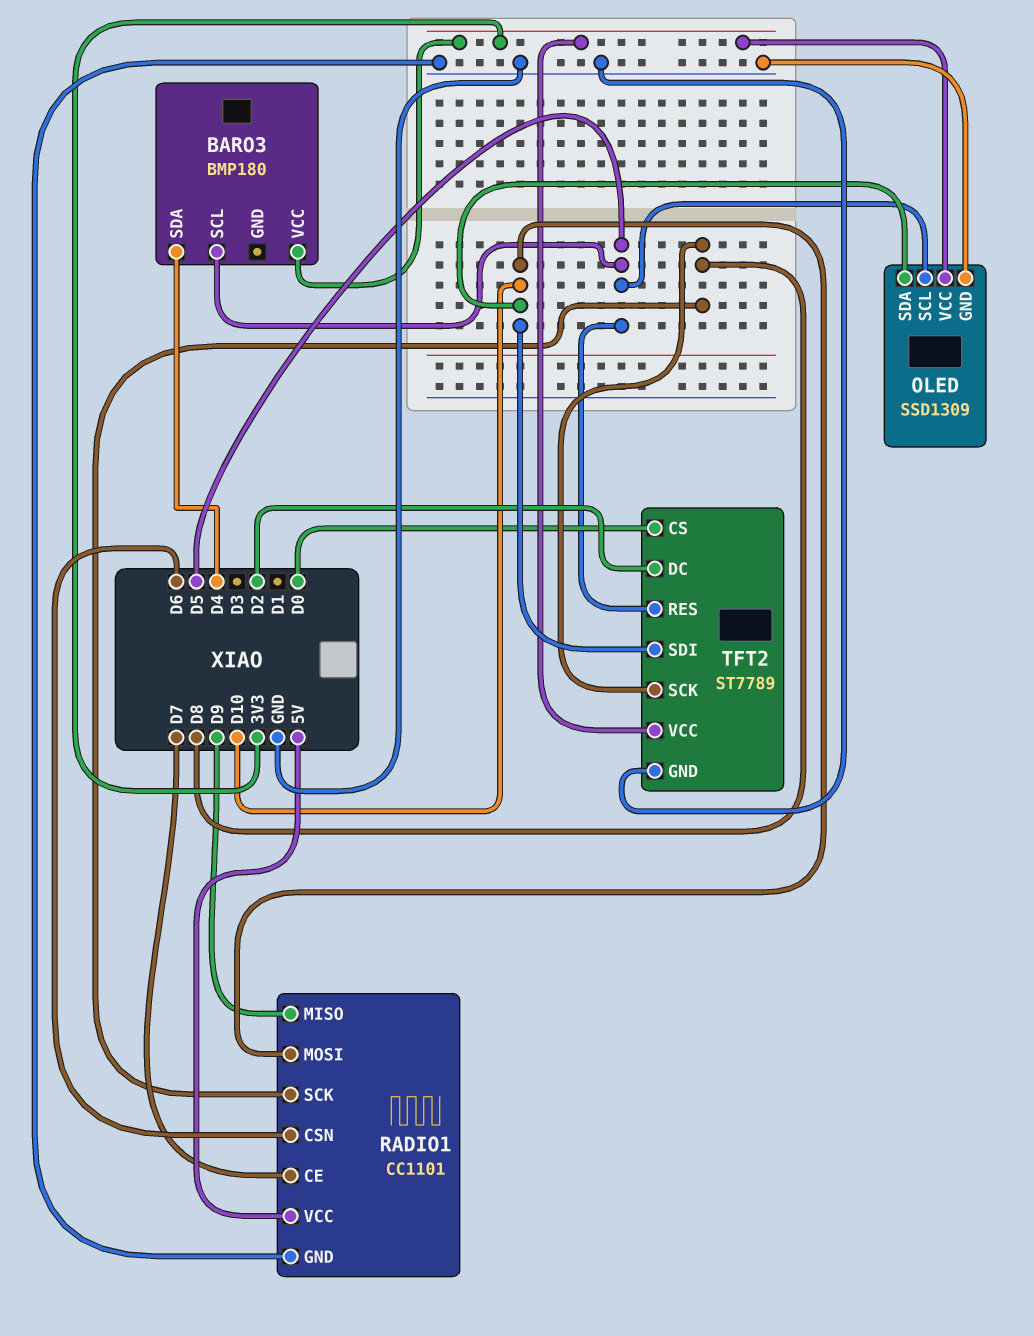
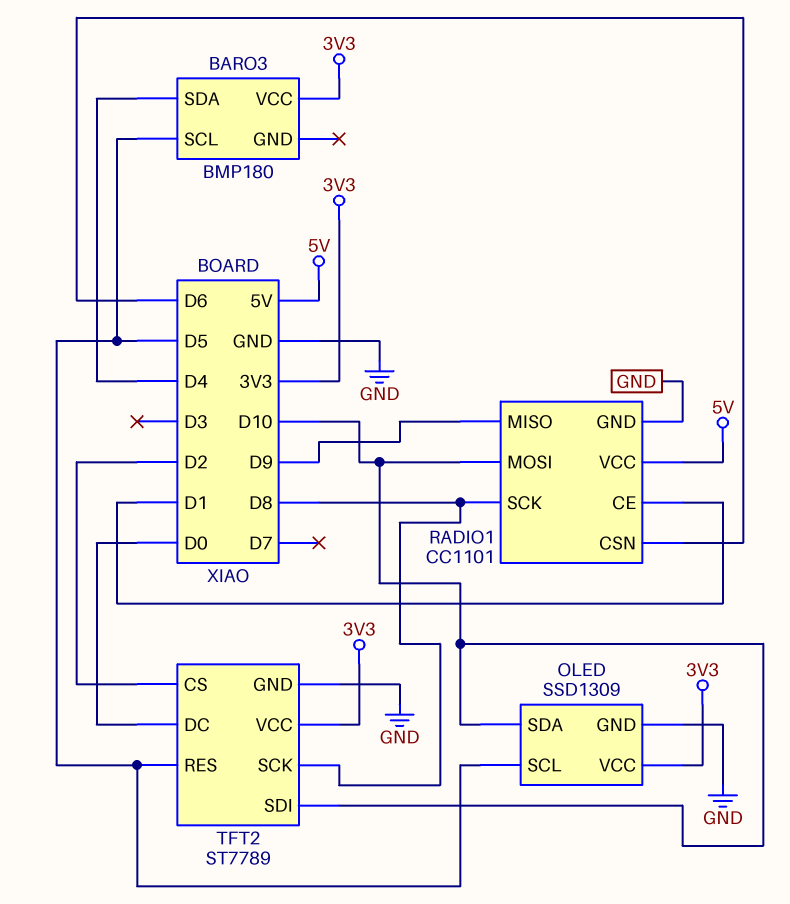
RADIO1 pin CE: D7 -> D1
TFT2 pin CS: D0 -> D2
TFT2 pin DC: D2 -> D0

